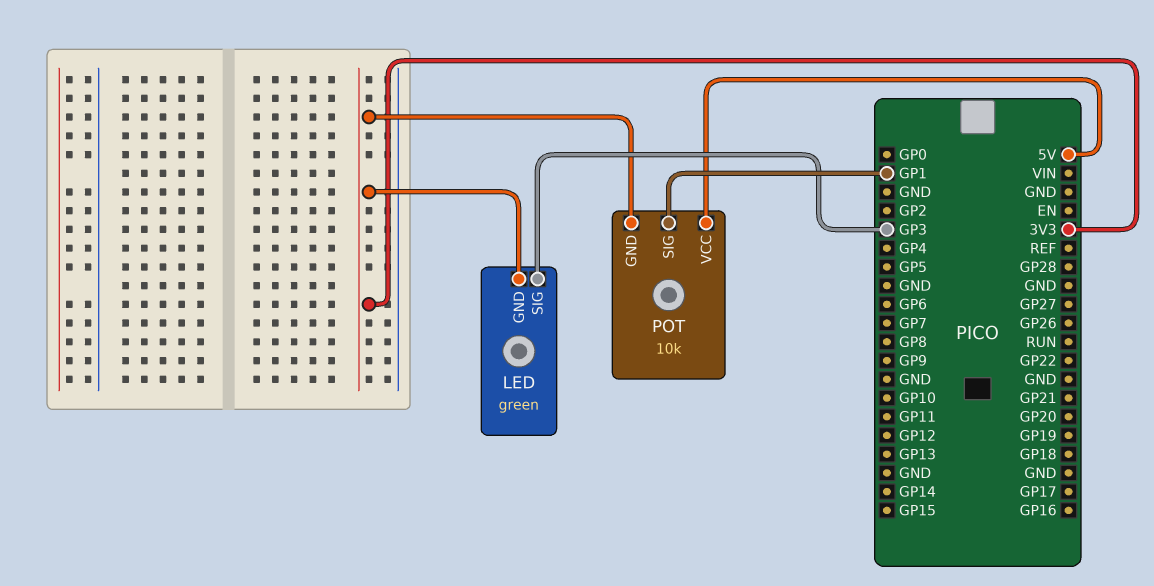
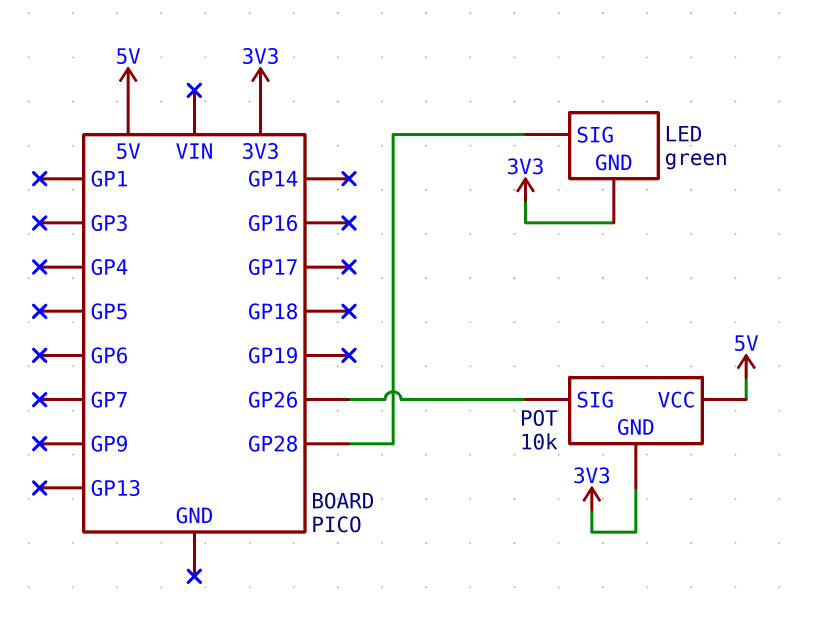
LED pin SIG: GP3 -> GP28
POT pin SIG: GP1 -> GP26

